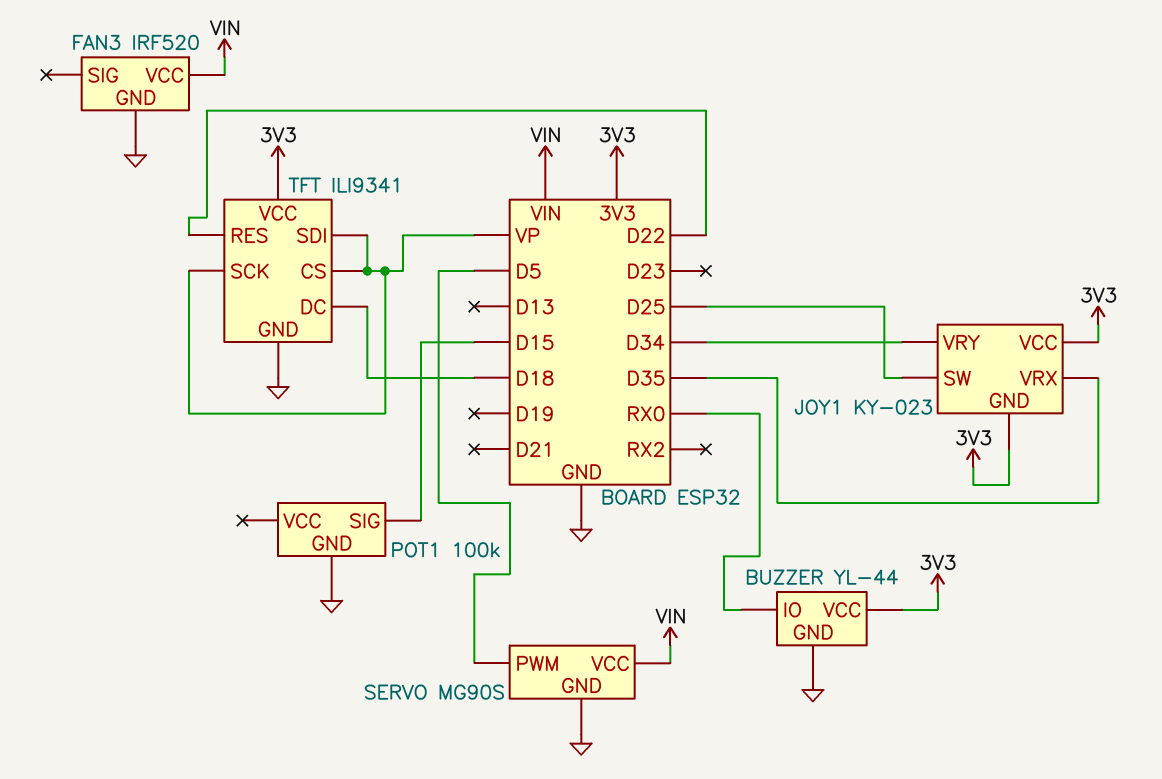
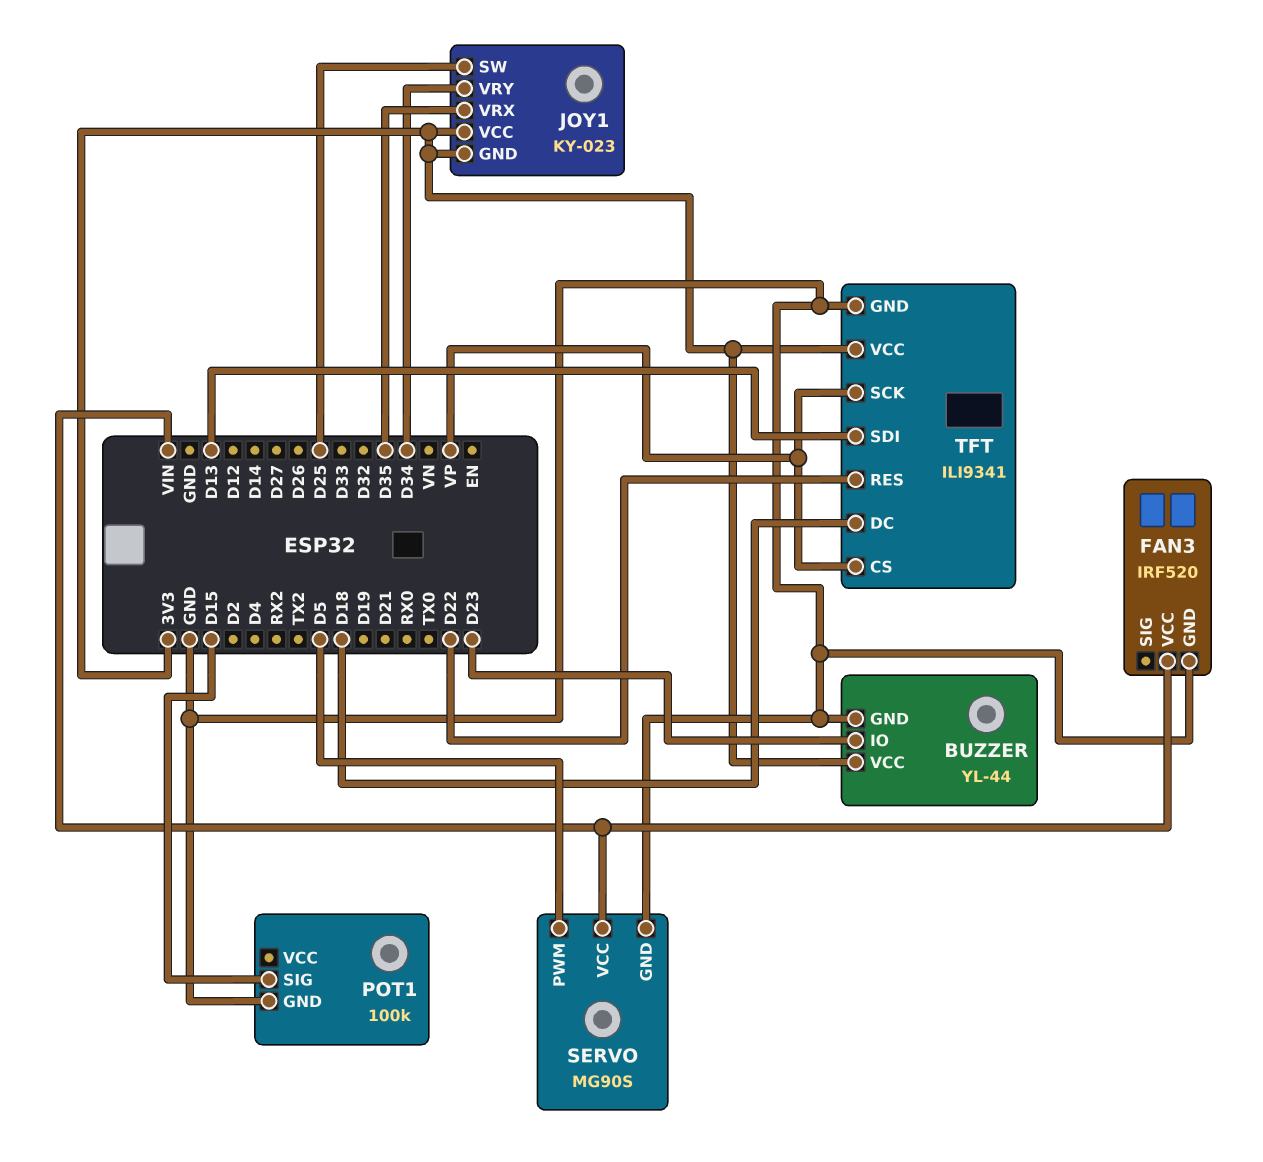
BUZZER pin IO: RX0 -> D23
TFT pin SDI: VP -> D13

